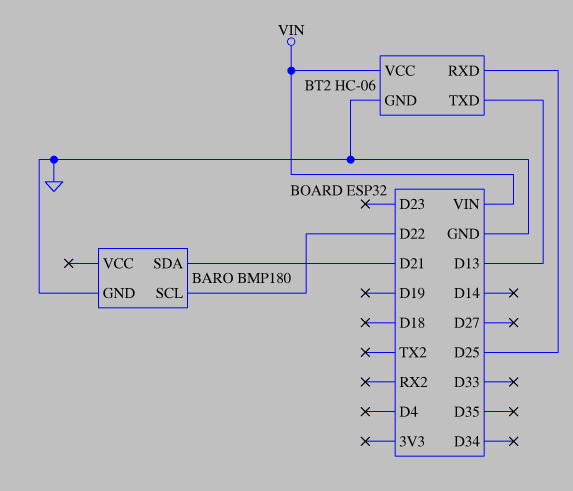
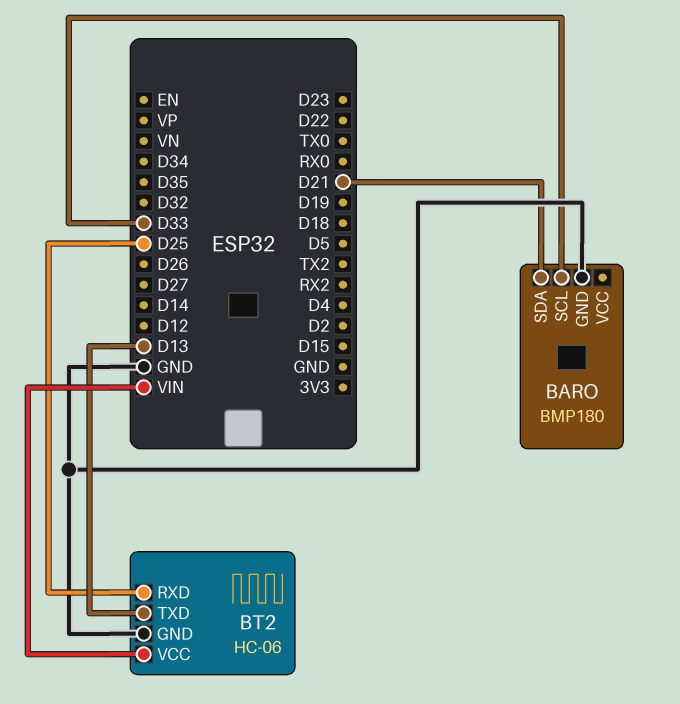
BARO pin SCL: D22 -> D33

